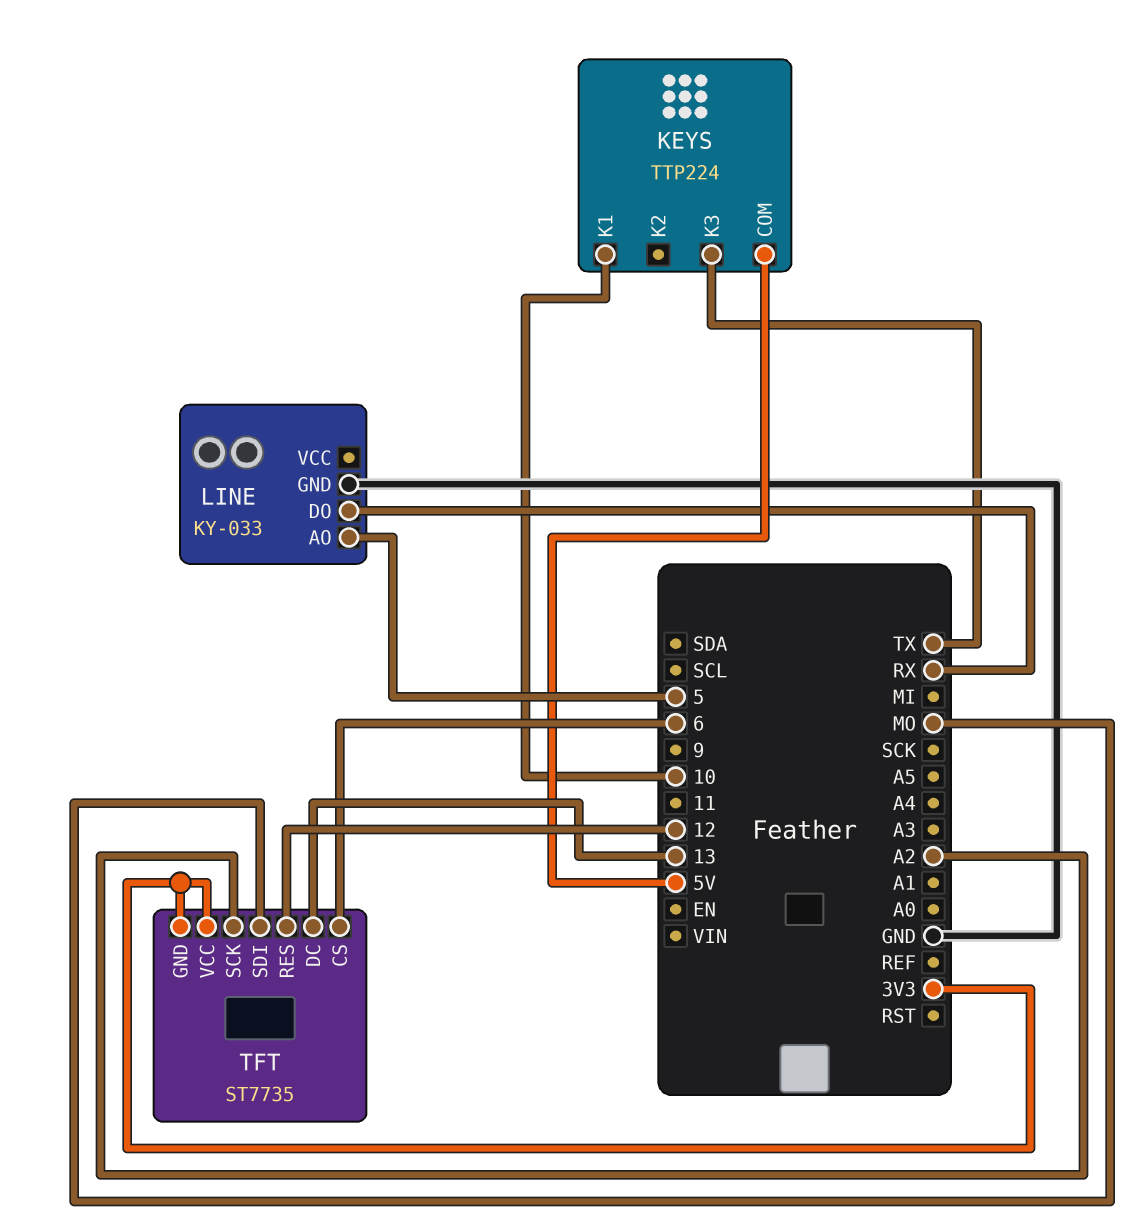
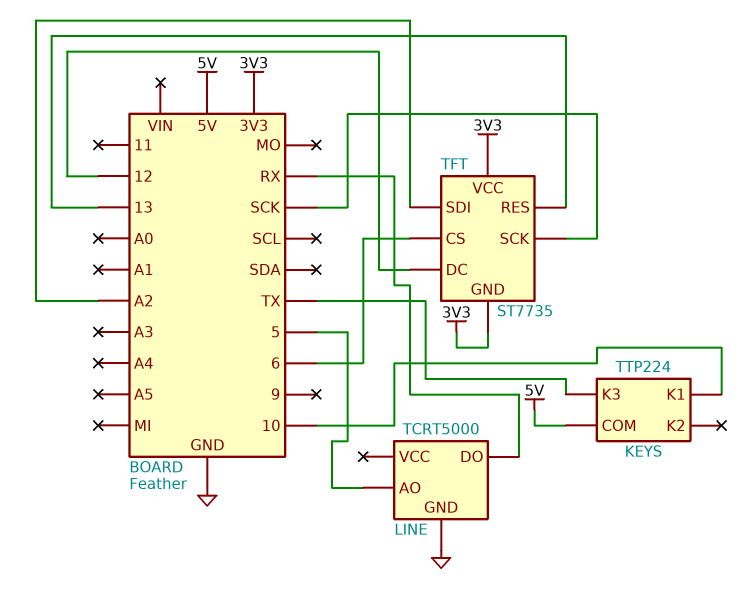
LINE: KY-033 -> TCRT5000
TFT pin DC: 13 -> 12
TFT pin RES: 12 -> 13
TFT pin SCK: A2 -> SCK
TFT pin SDI: MO -> A2

